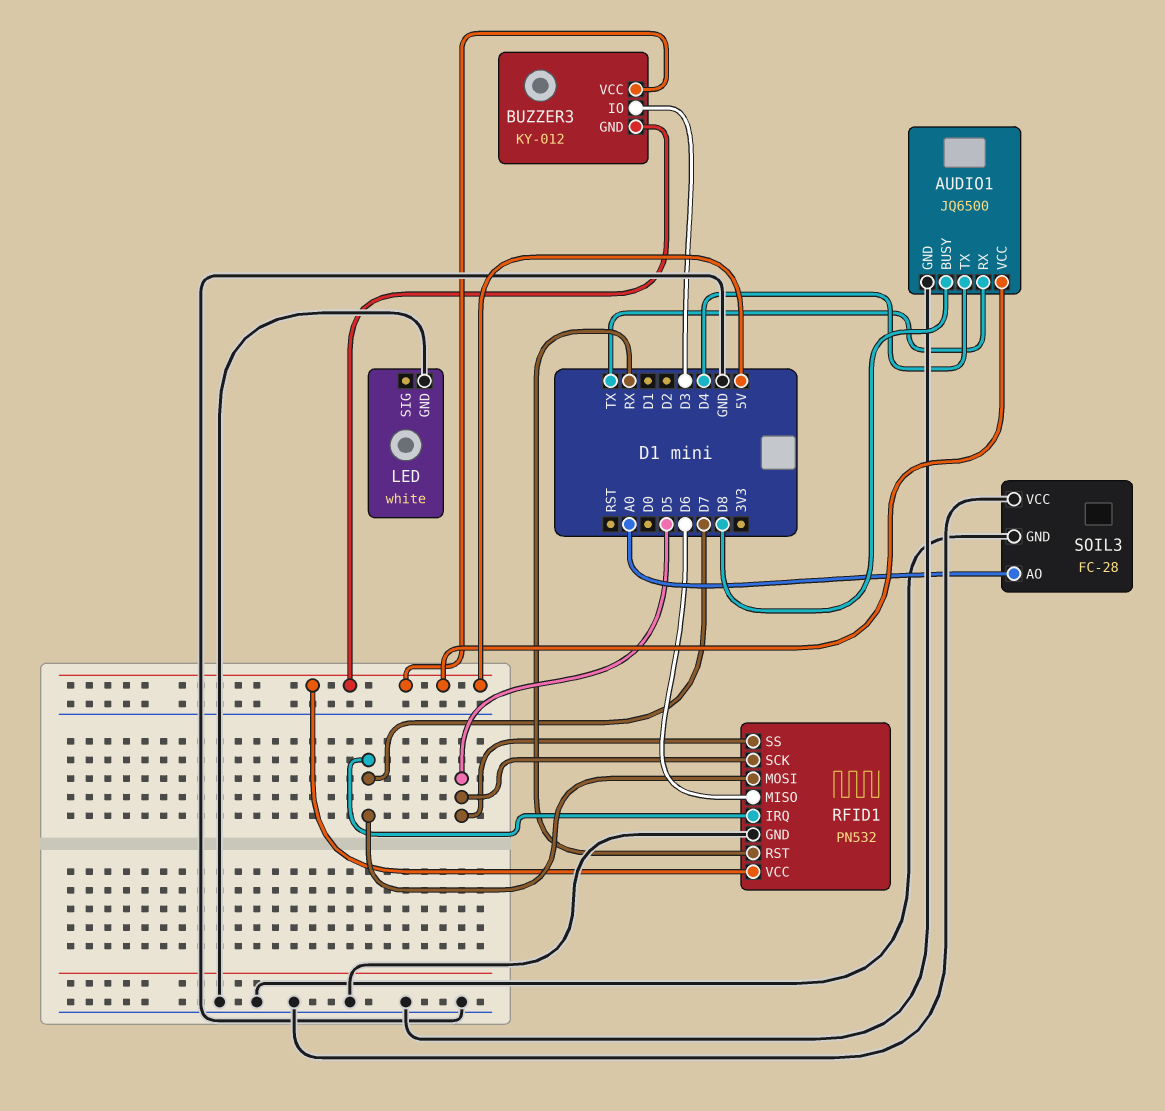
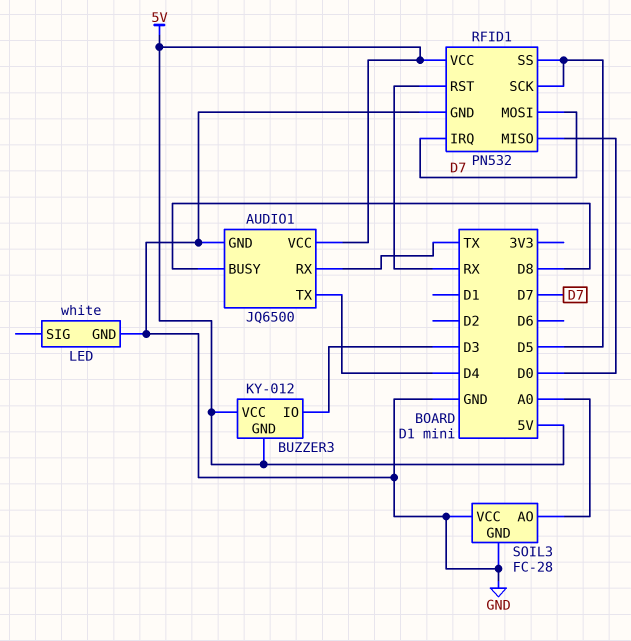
RFID1 pin MISO: D6 -> D0

